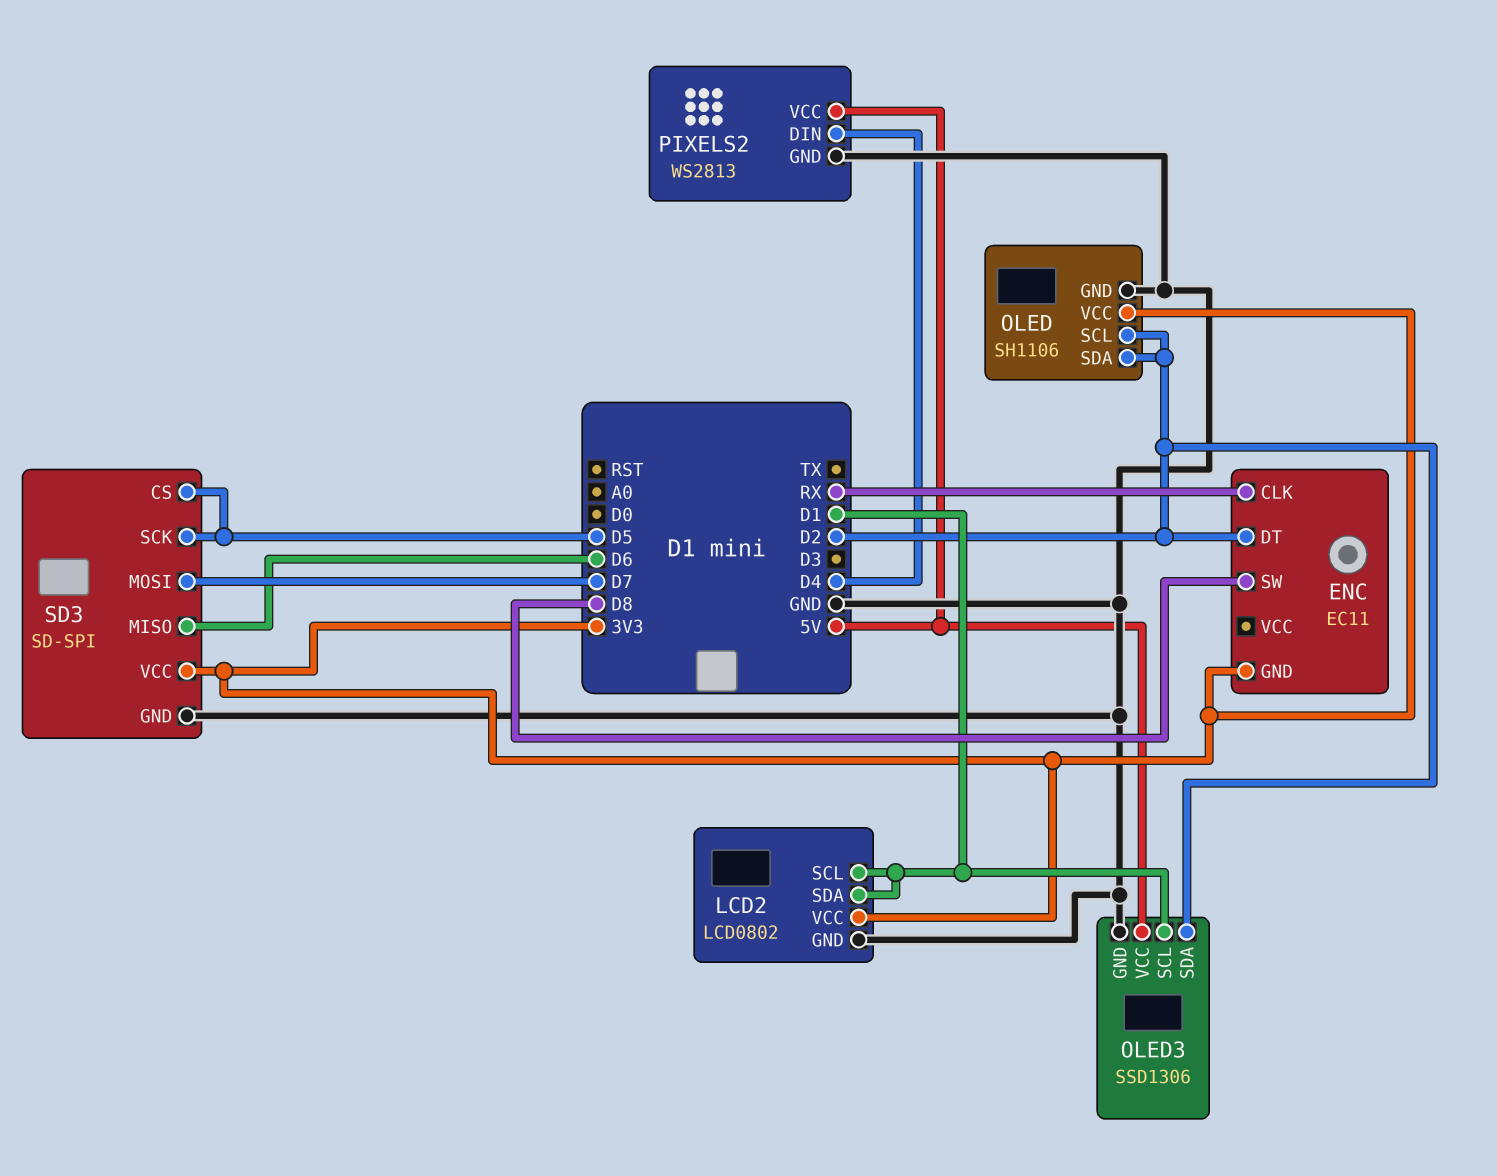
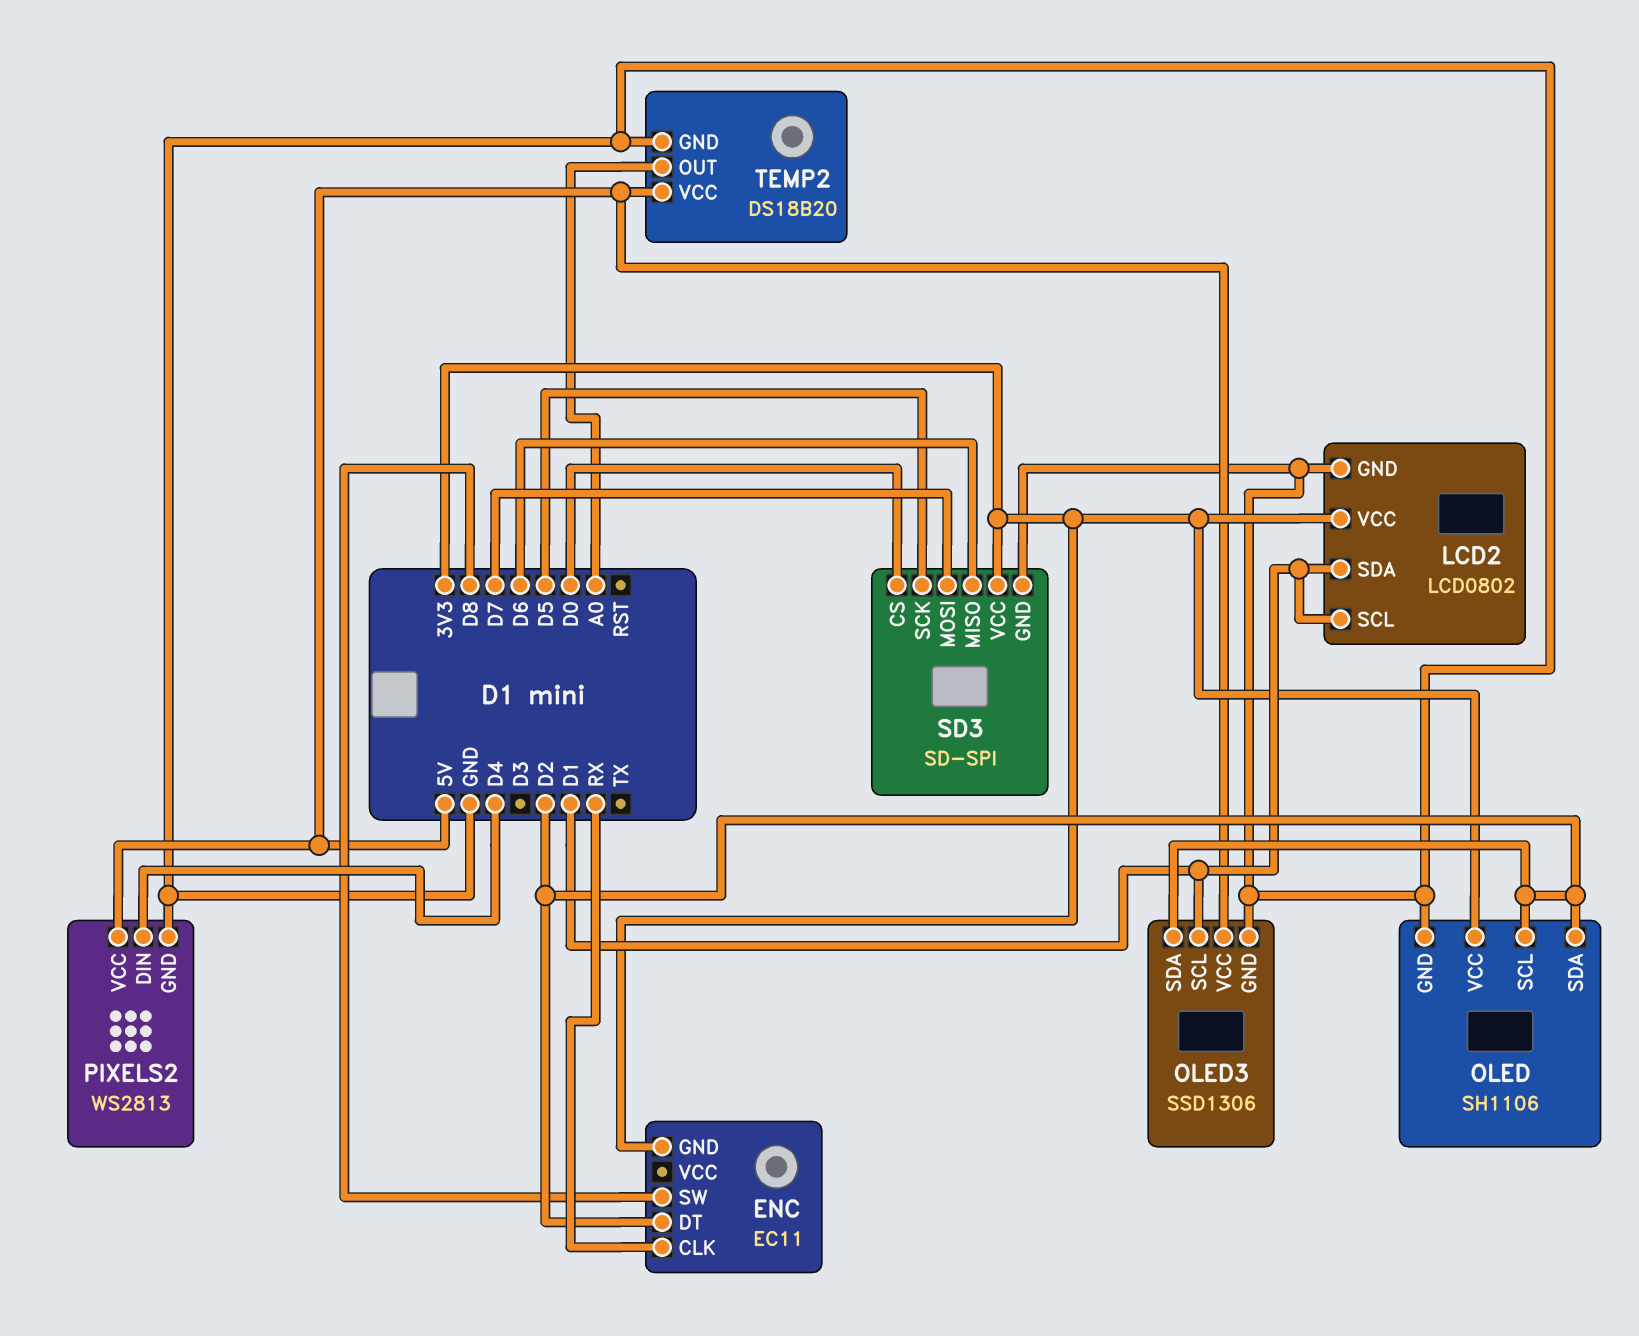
SD3 pin CS: D5 -> D0
TEMP2: none -> DS18B20
TEMP2 pin GND: none -> GND
TEMP2 pin OUT: none -> A0
TEMP2 pin VCC: none -> 5V

